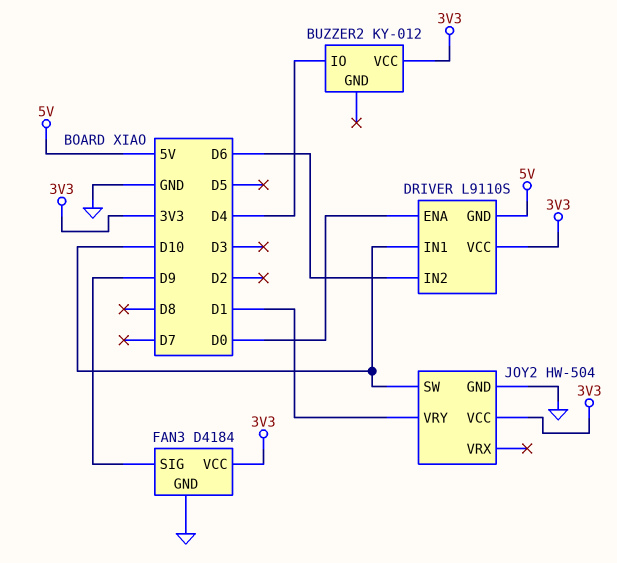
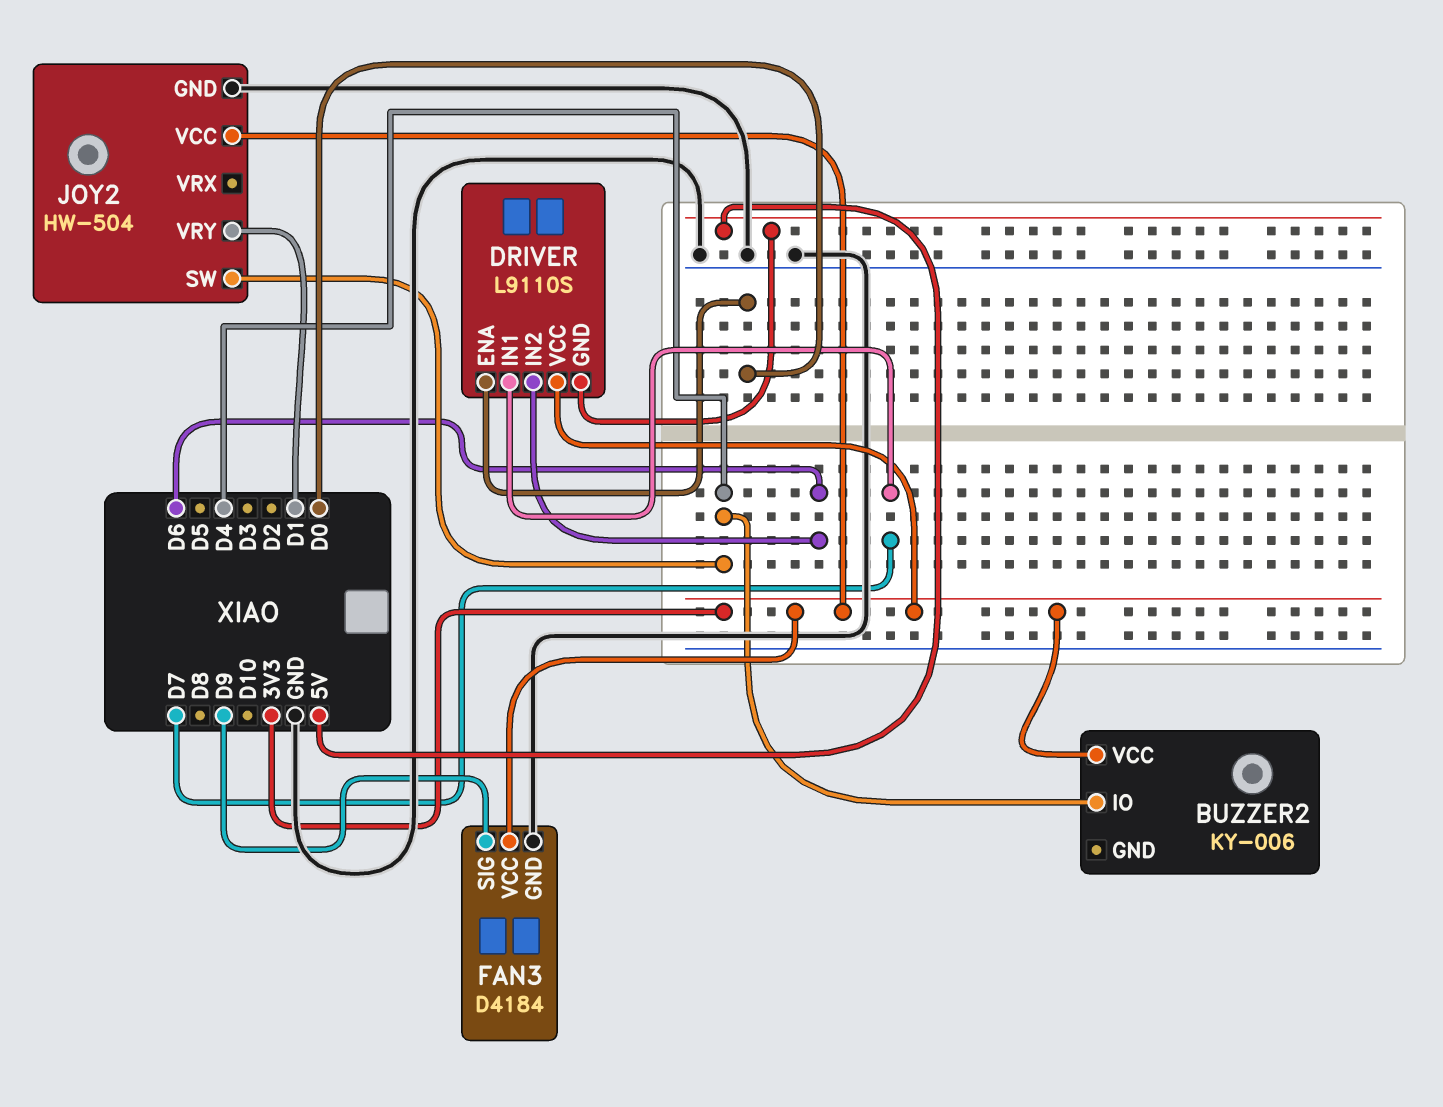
BUZZER2: KY-012 -> KY-006
DRIVER pin IN1: D10 -> D7
JOY2 pin SW: D10 -> D4

